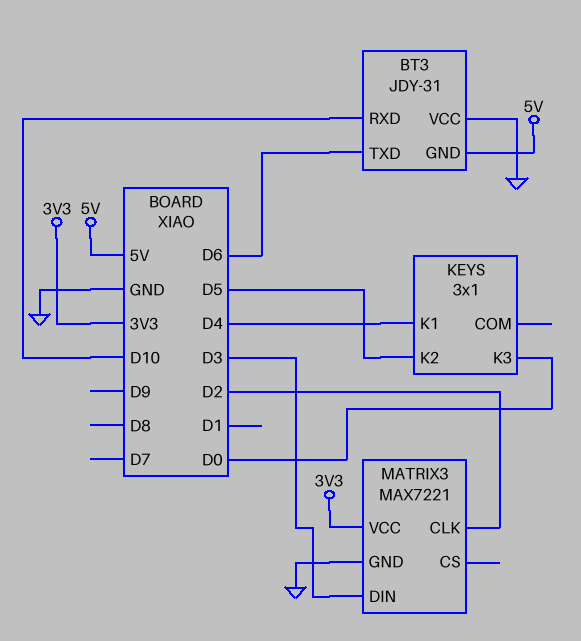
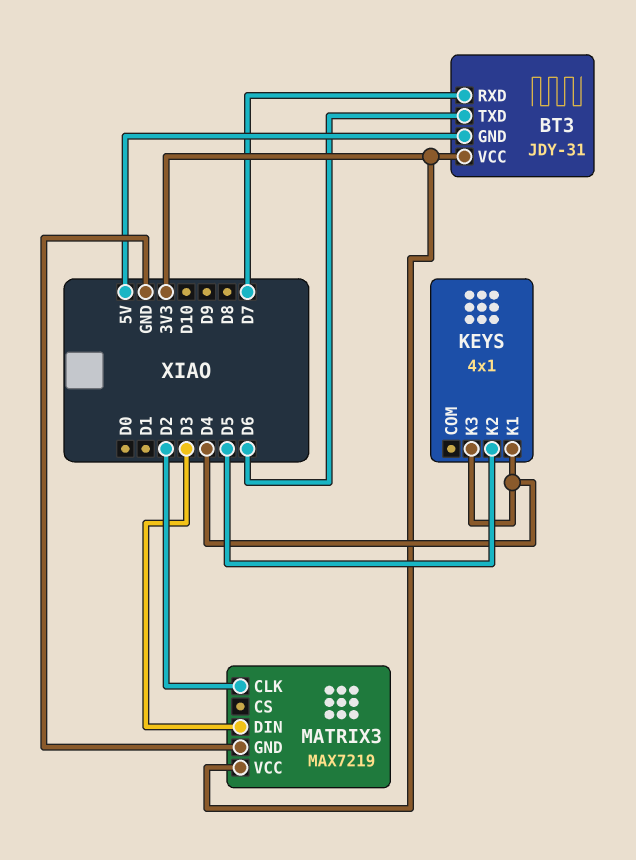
BT3 pin RXD: D10 -> D7
BT3 pin VCC: GND -> 3V3
KEYS: 3x1 -> 4x1
KEYS pin K3: D0 -> D4
MATRIX3: MAX7221 -> MAX7219

